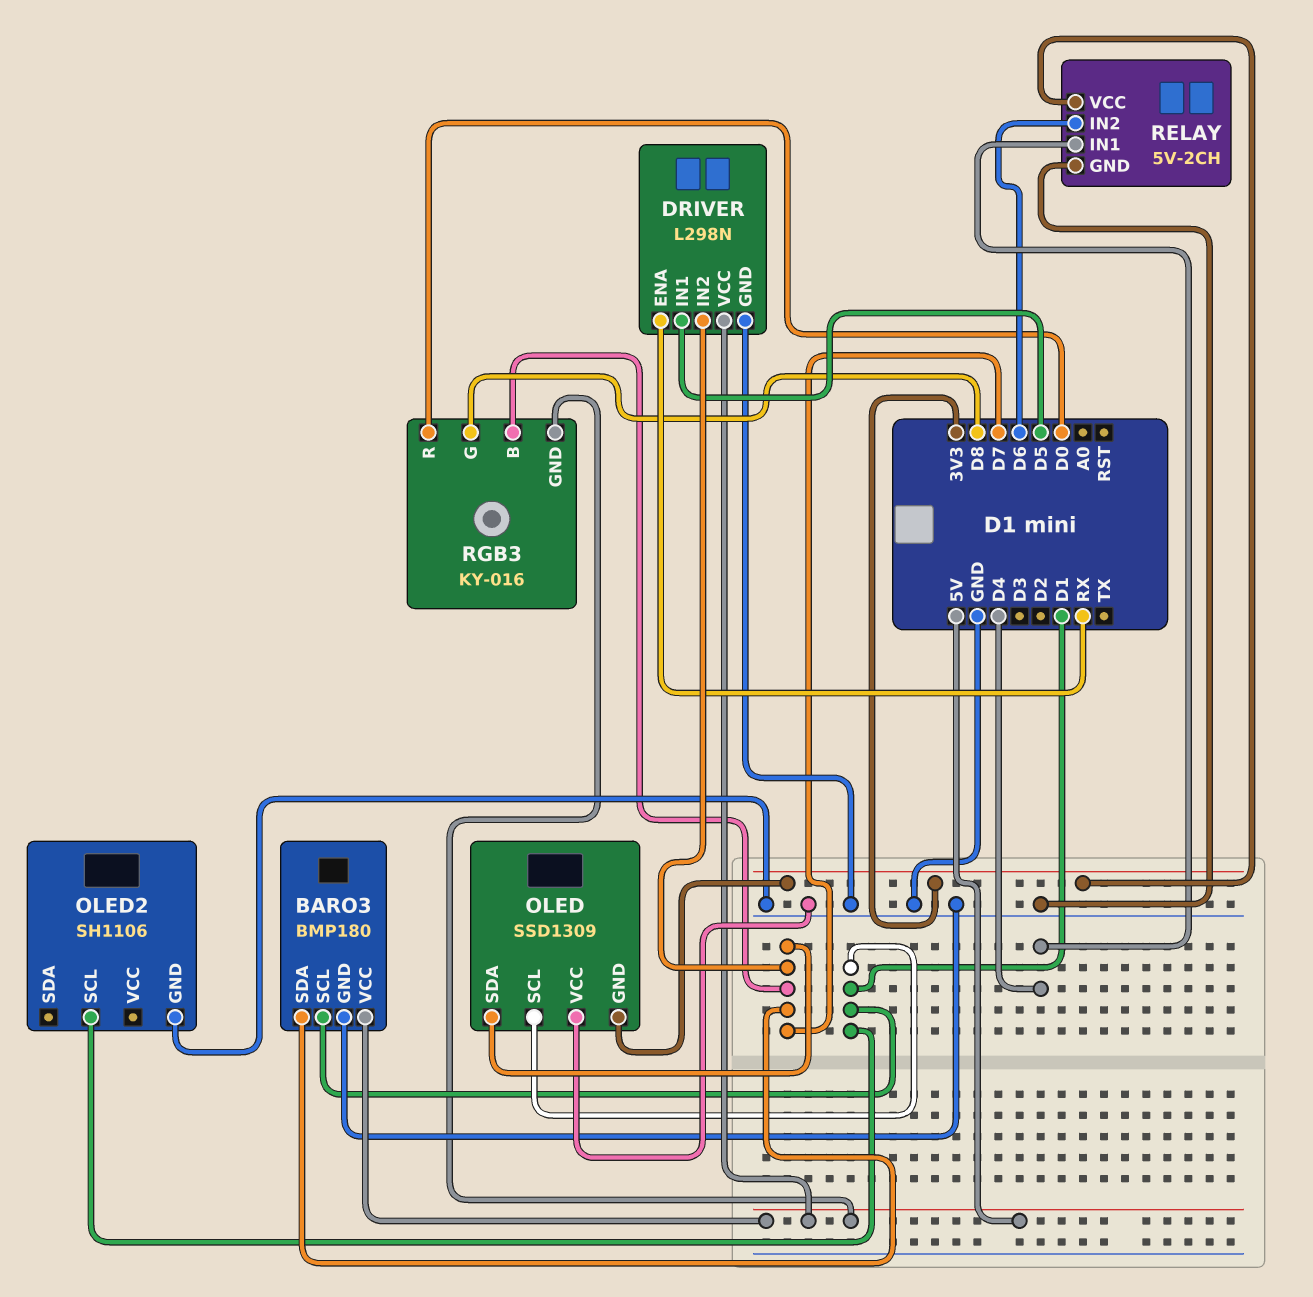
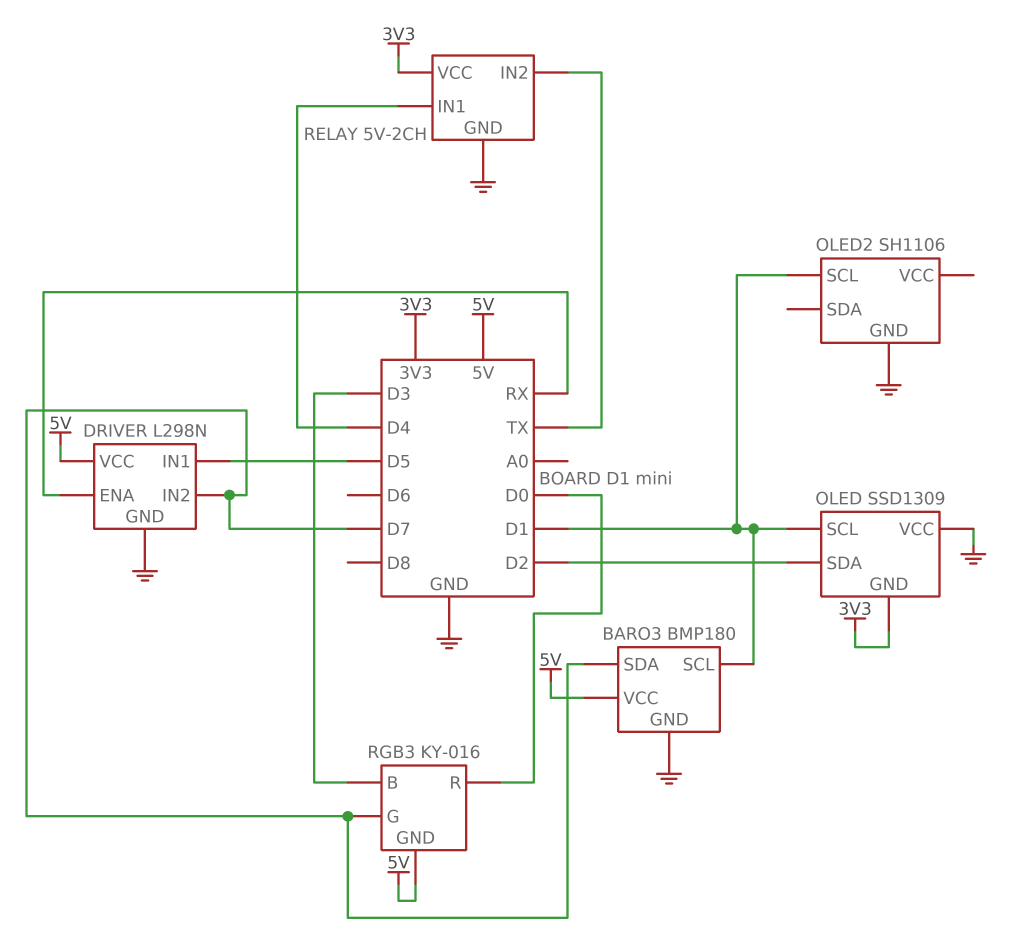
OLED pin SDA: D7 -> D2
RELAY pin IN2: D6 -> TX
RGB3 pin B: D7 -> D3
RGB3 pin G: D8 -> D7

